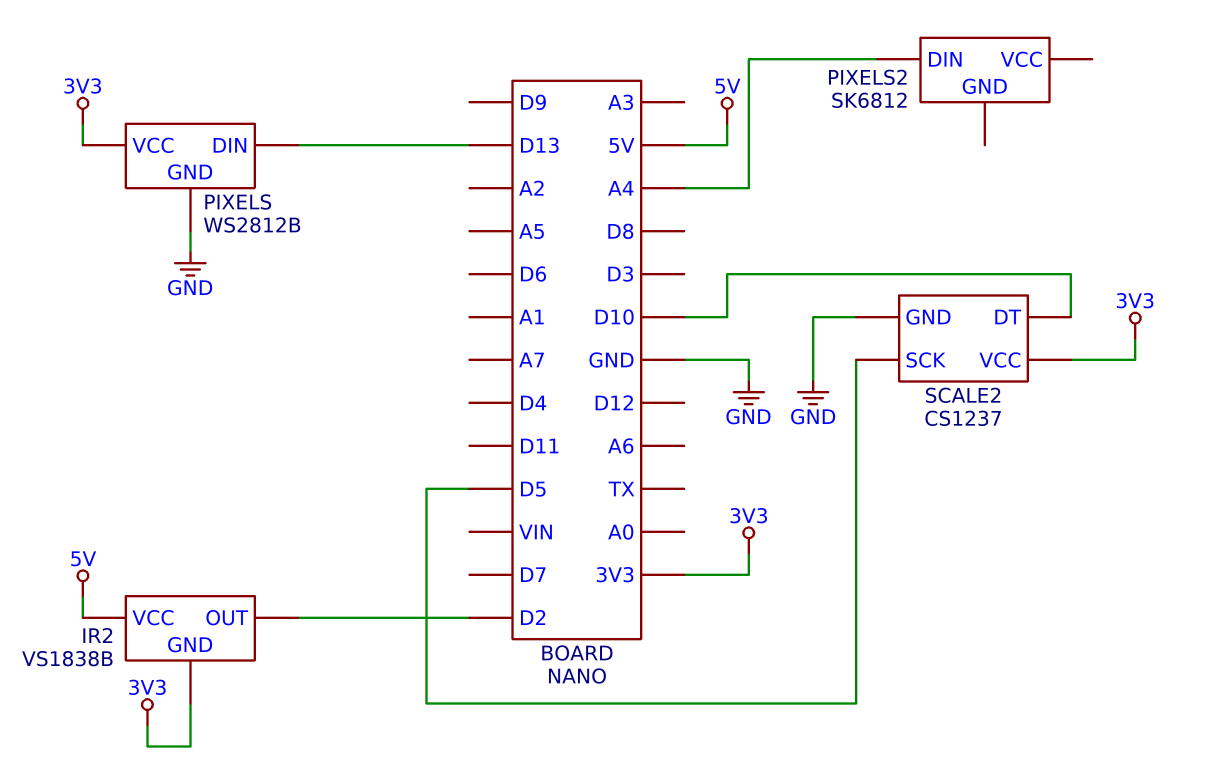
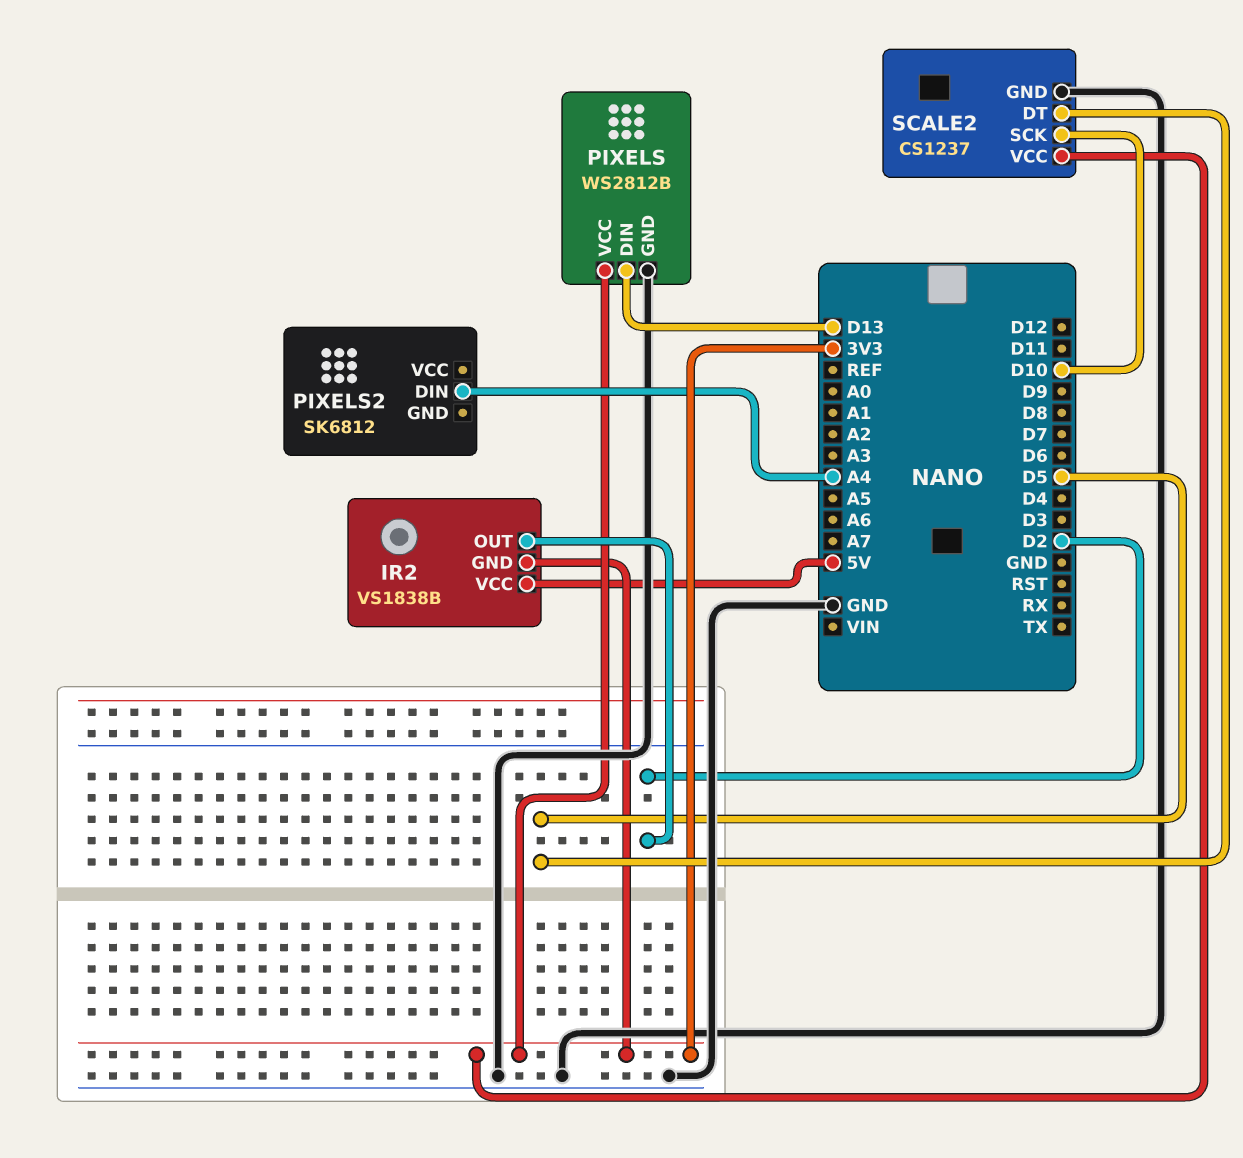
SCALE2 pin DT: D10 -> D5
SCALE2 pin SCK: D5 -> D10

